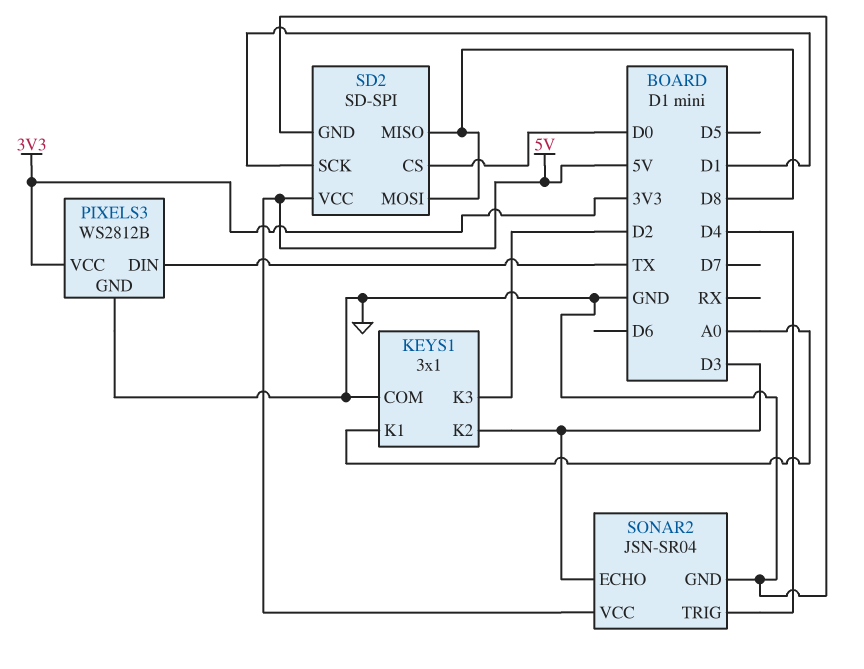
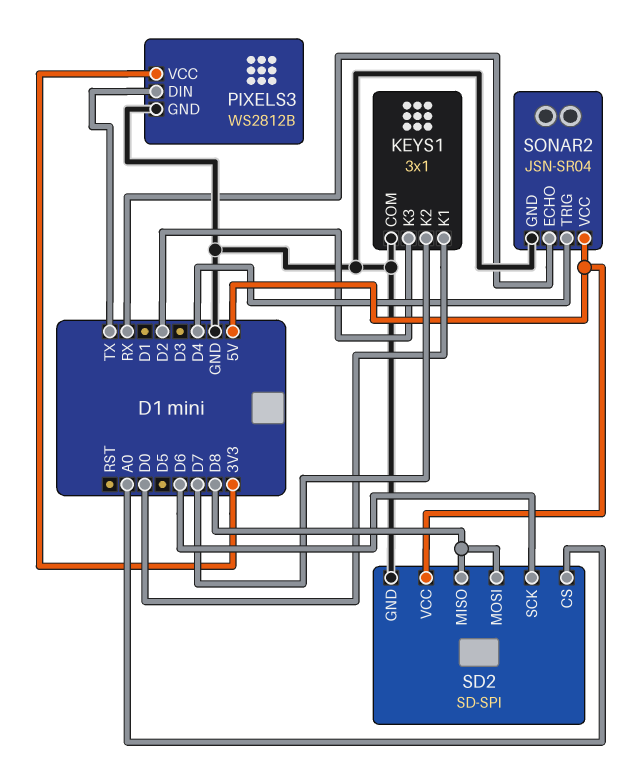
KEYS1 pin K1: A0 -> D0
KEYS1 pin K2: D3 -> D7
SD2 pin CS: D0 -> A0
SD2 pin SCK: D1 -> D6
SONAR2 pin ECHO: D3 -> RX

